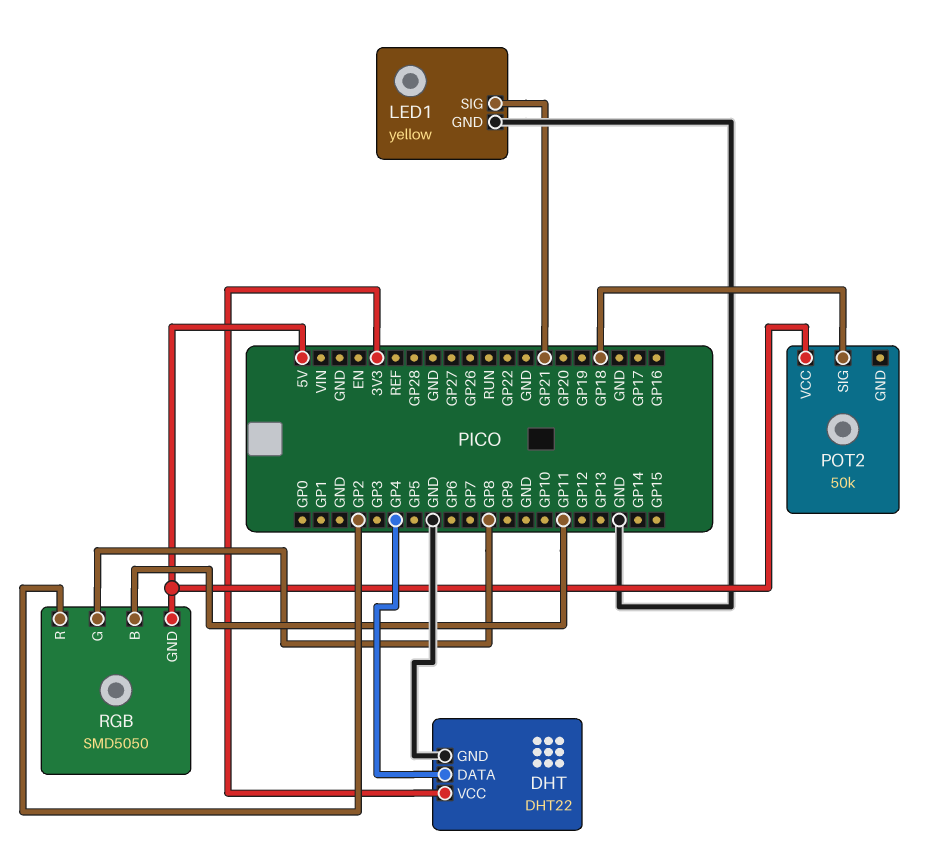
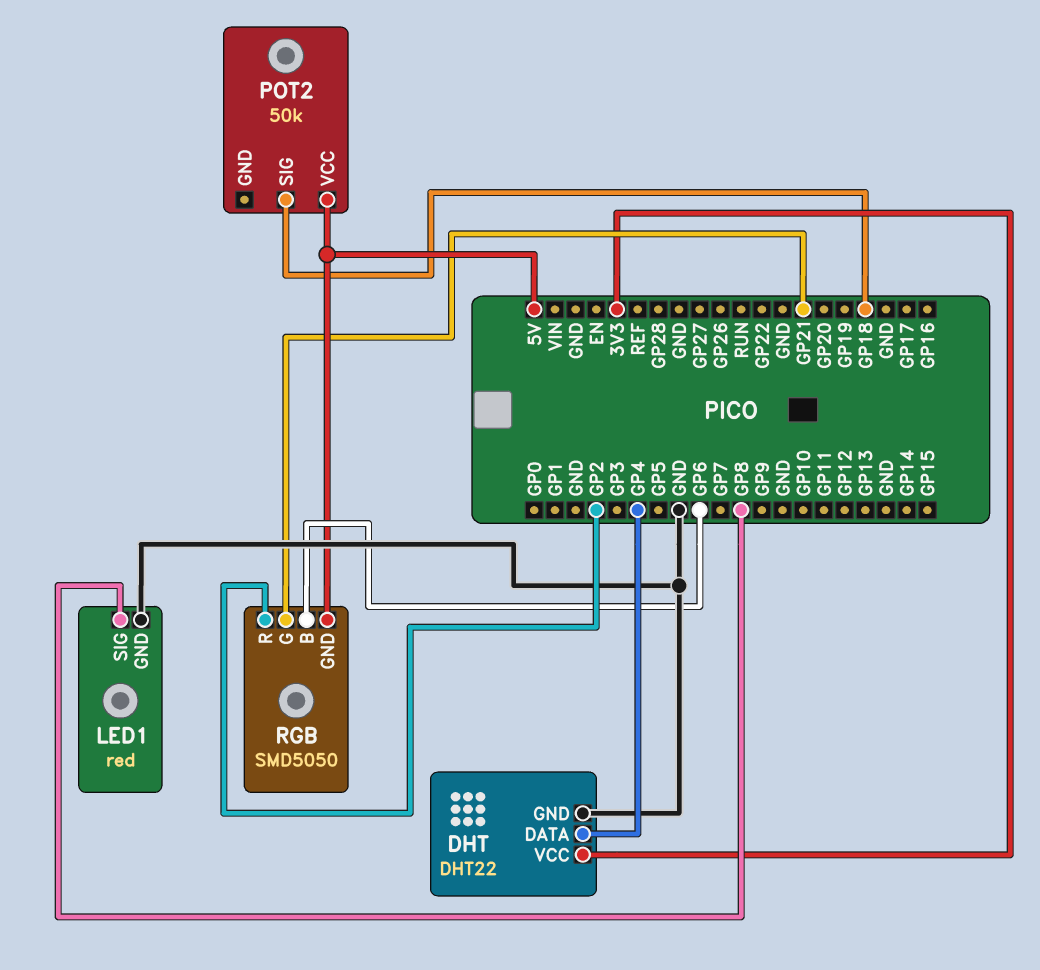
LED1: yellow -> red
LED1 pin SIG: GP21 -> GP8
RGB pin B: GP11 -> GP6
RGB pin G: GP8 -> GP21

